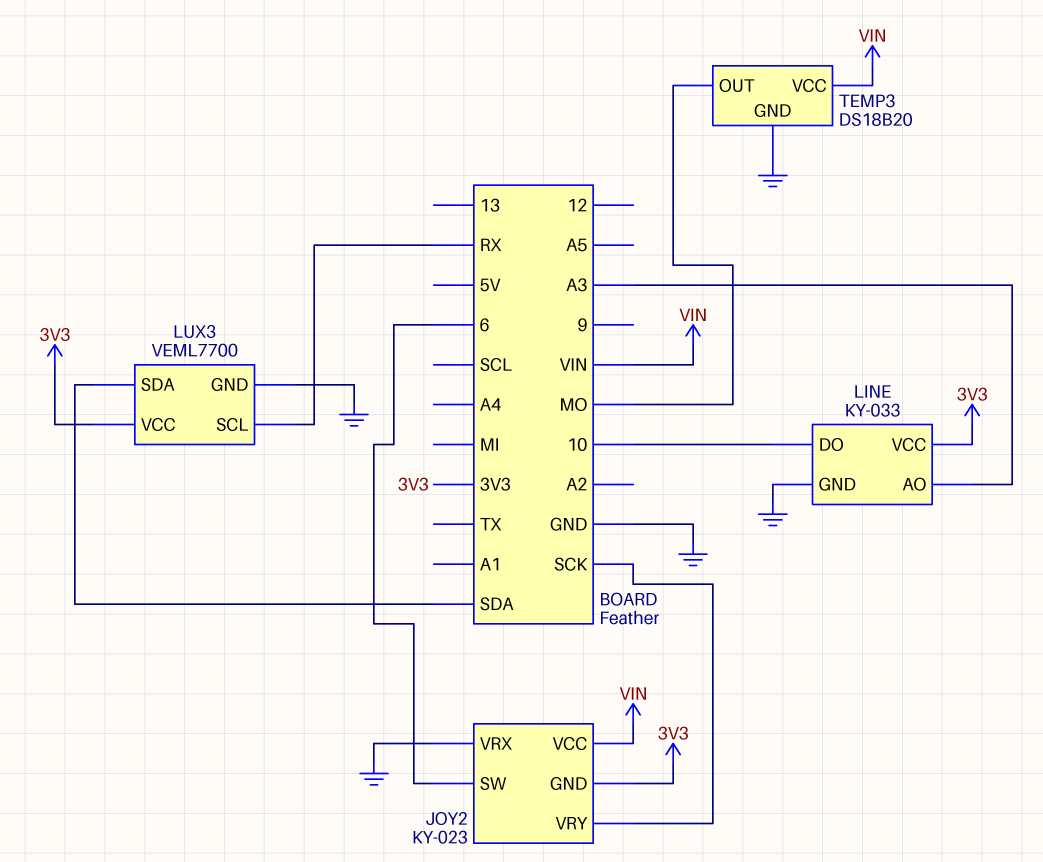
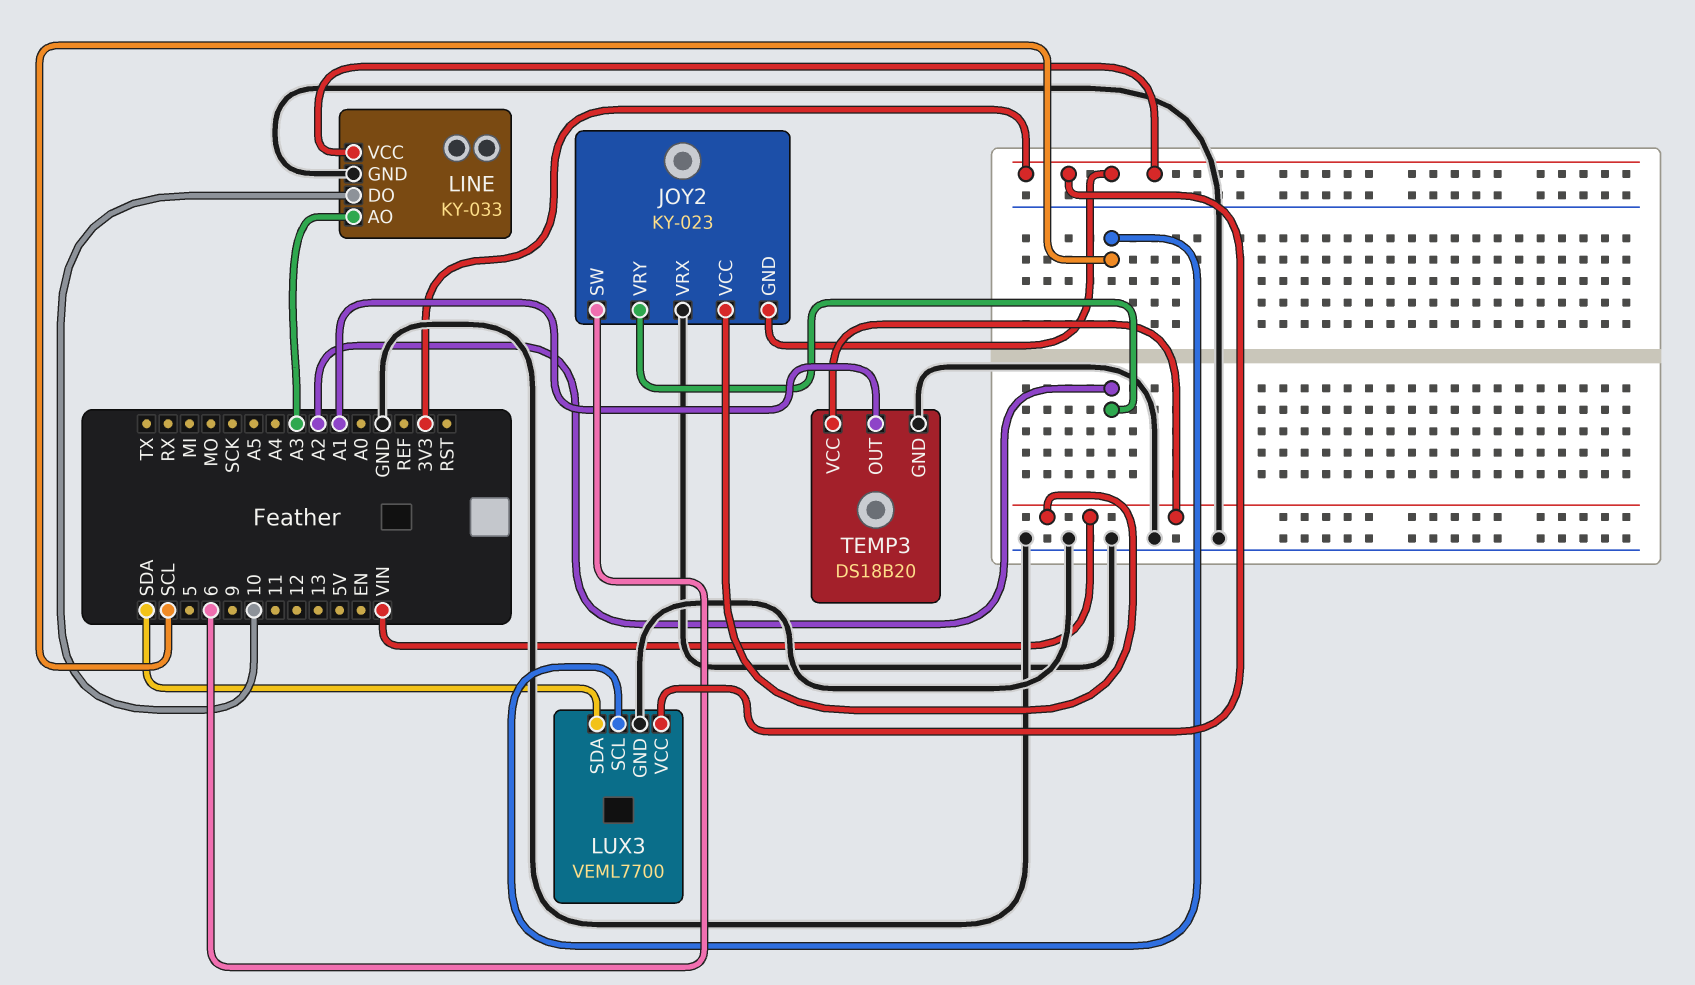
JOY2 pin VRY: SCK -> A2
LUX3 pin SCL: RX -> SCL
TEMP3 pin OUT: MO -> A1

